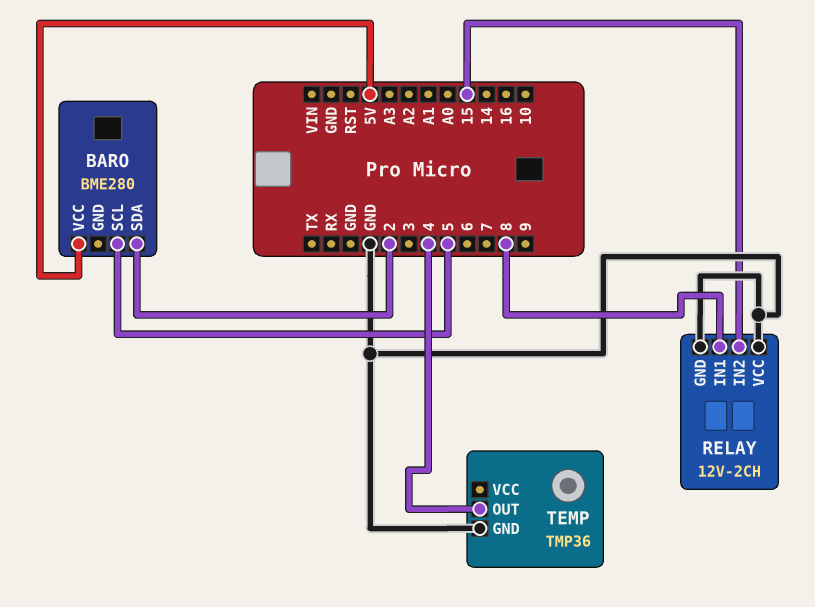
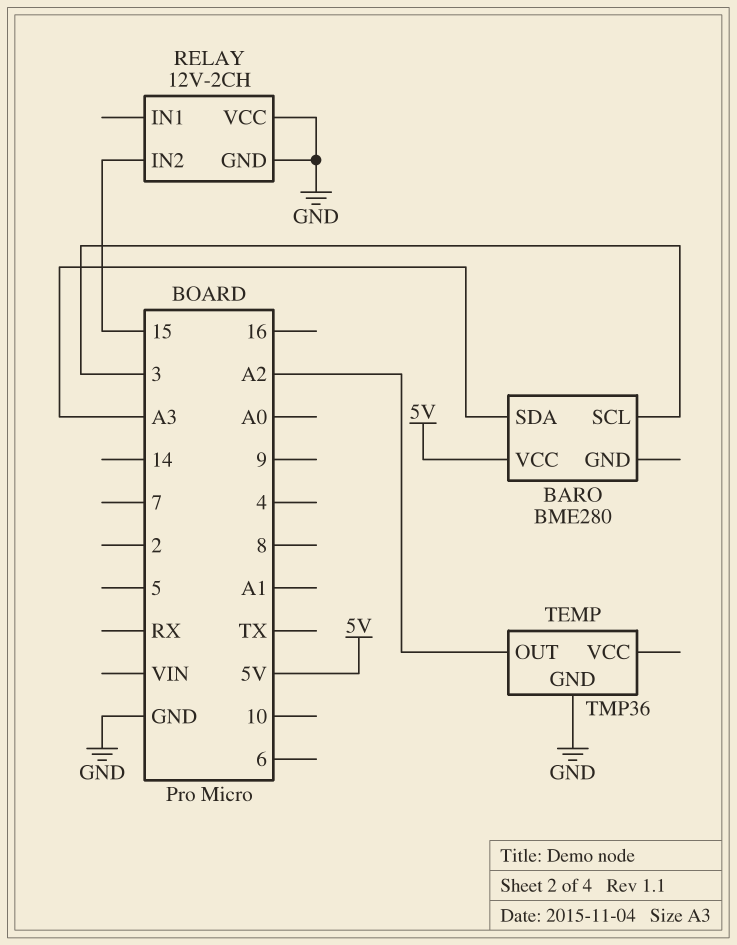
BARO pin SCL: 5 -> 3
BARO pin SDA: 2 -> A3
RELAY pin IN1: 8 -> none
TEMP pin OUT: 4 -> A2

